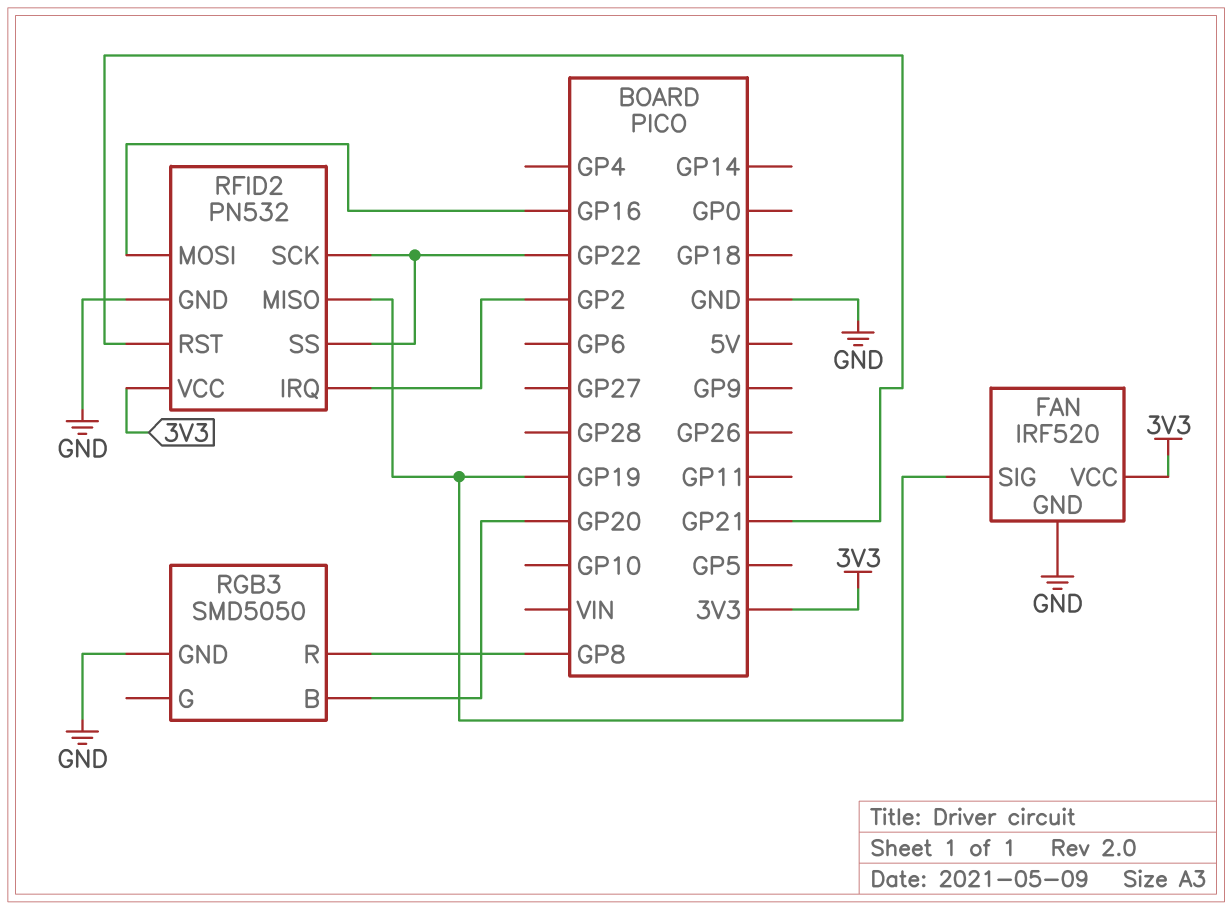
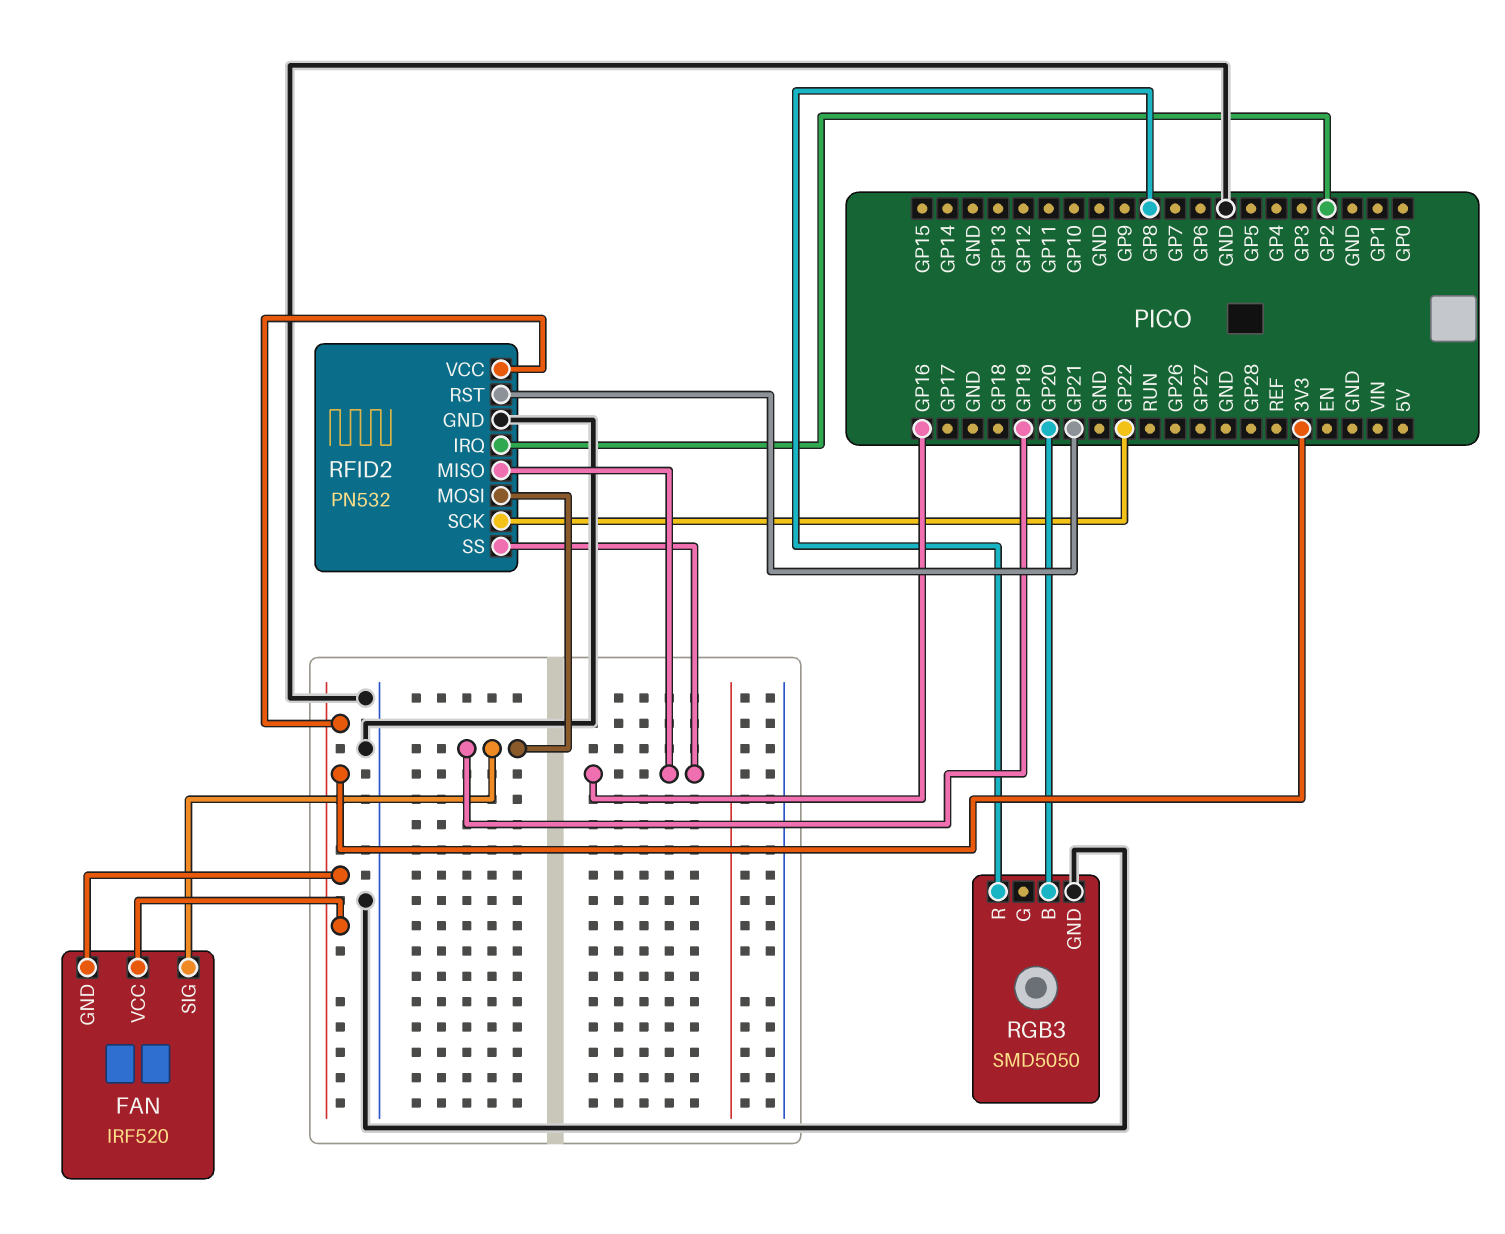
FAN pin GND: GND -> 3V3
RFID2 pin MISO: GP19 -> GP16
RFID2 pin MOSI: GP16 -> GP19
RFID2 pin SS: GP22 -> GP16

